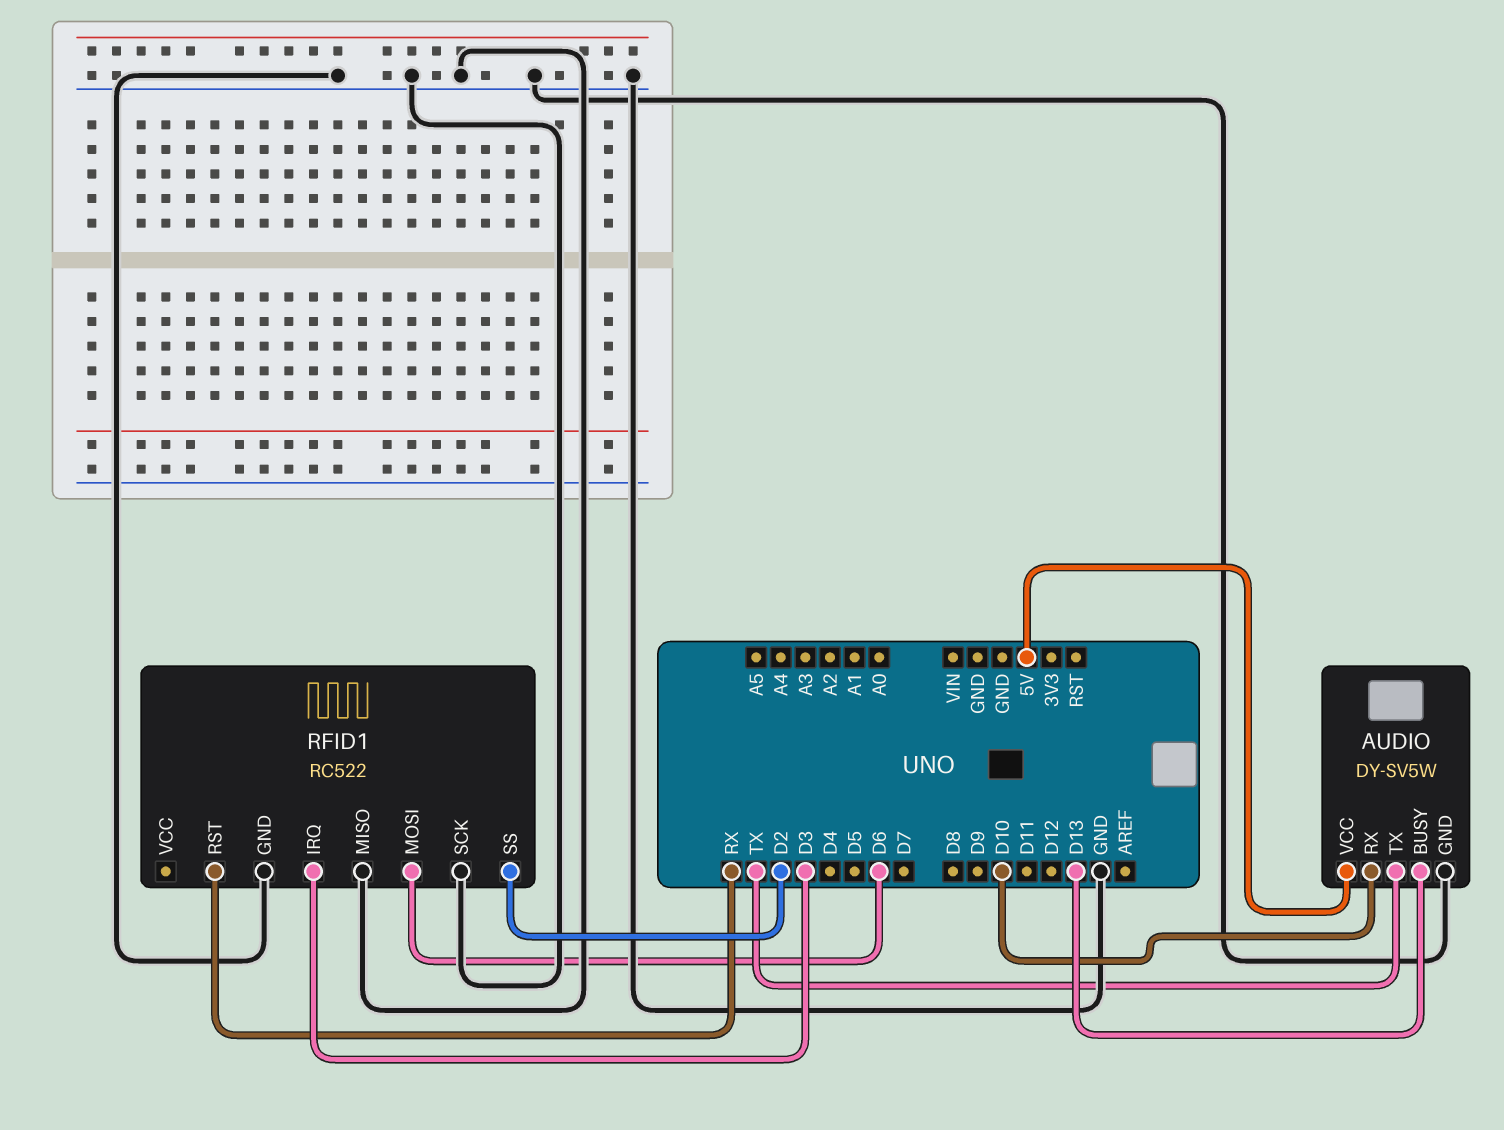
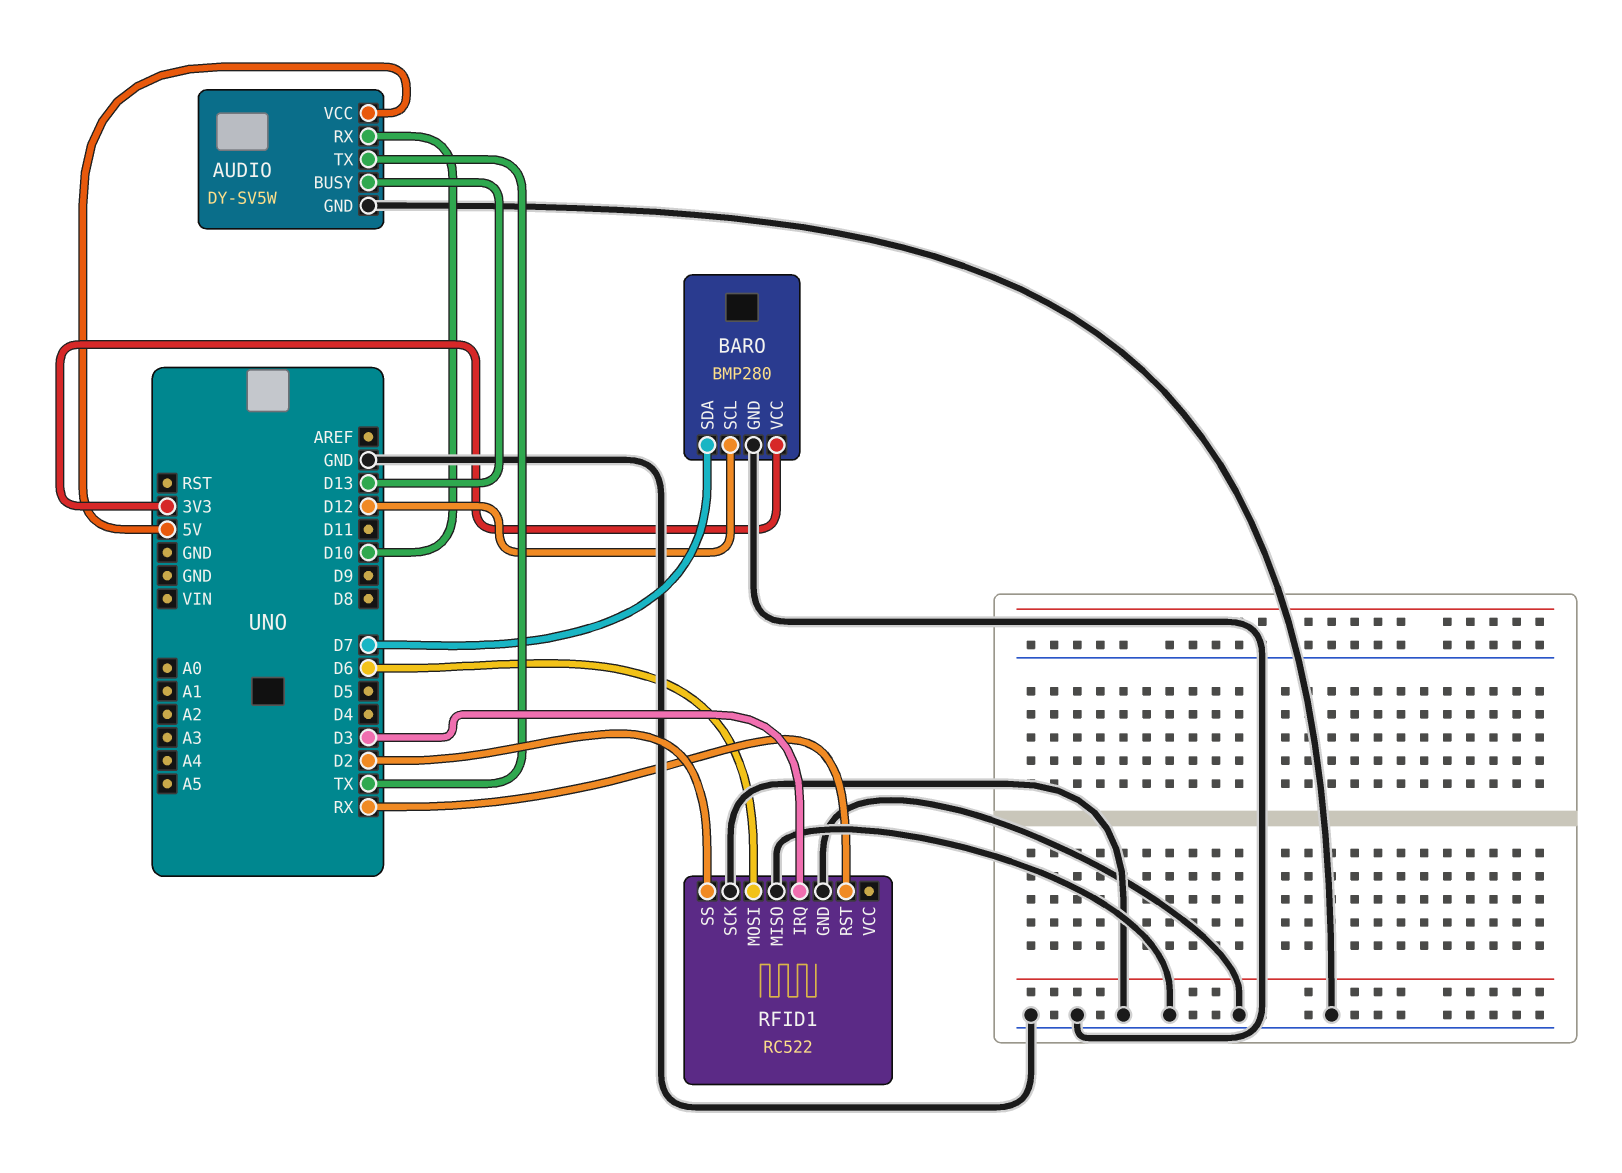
BARO: none -> BMP280
BARO pin GND: none -> GND
BARO pin SCL: none -> D12
BARO pin SDA: none -> D7
BARO pin VCC: none -> 3V3

